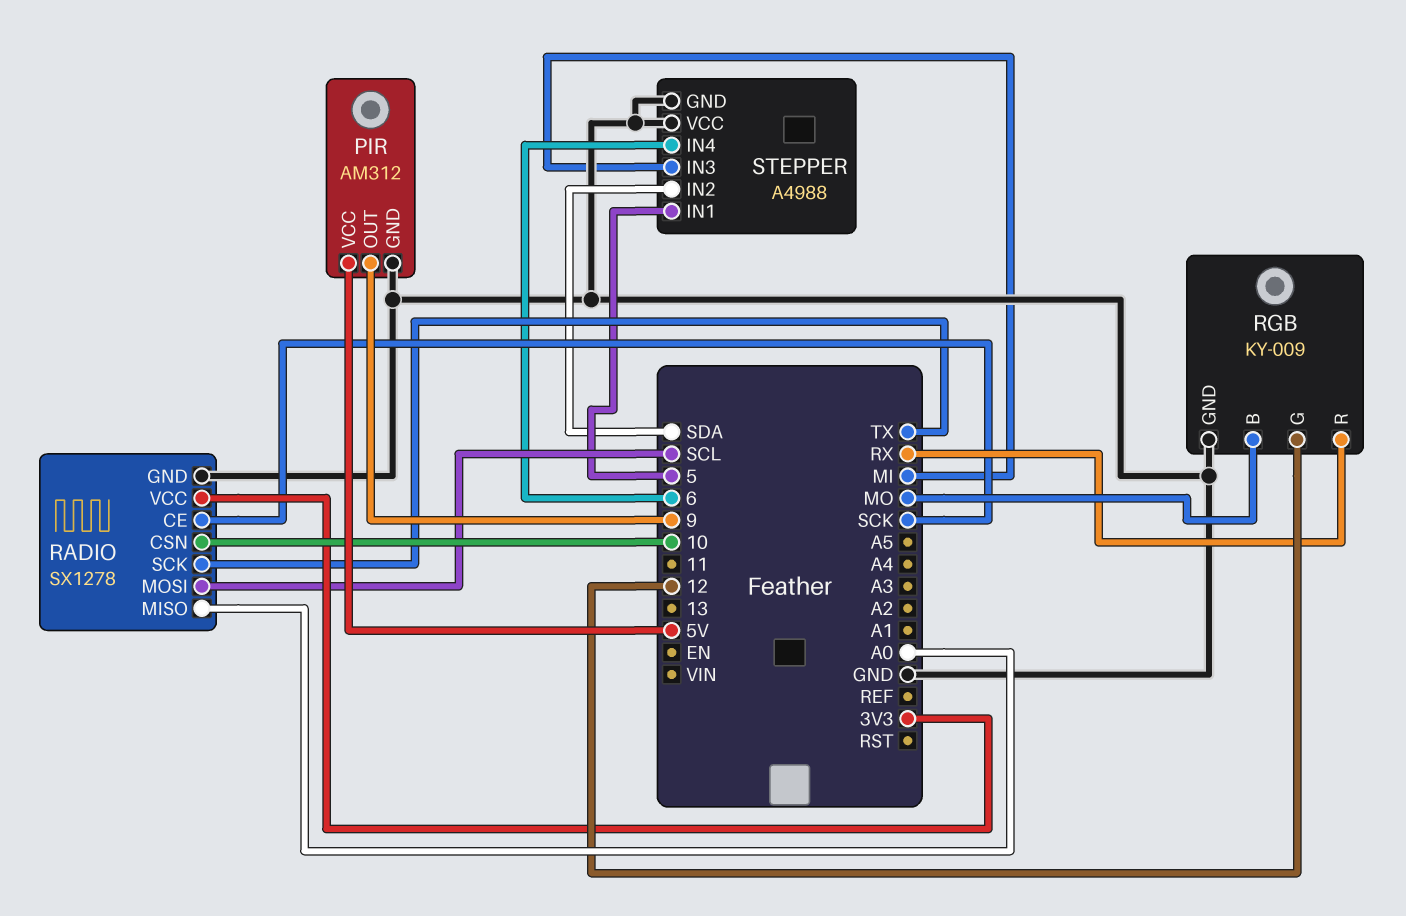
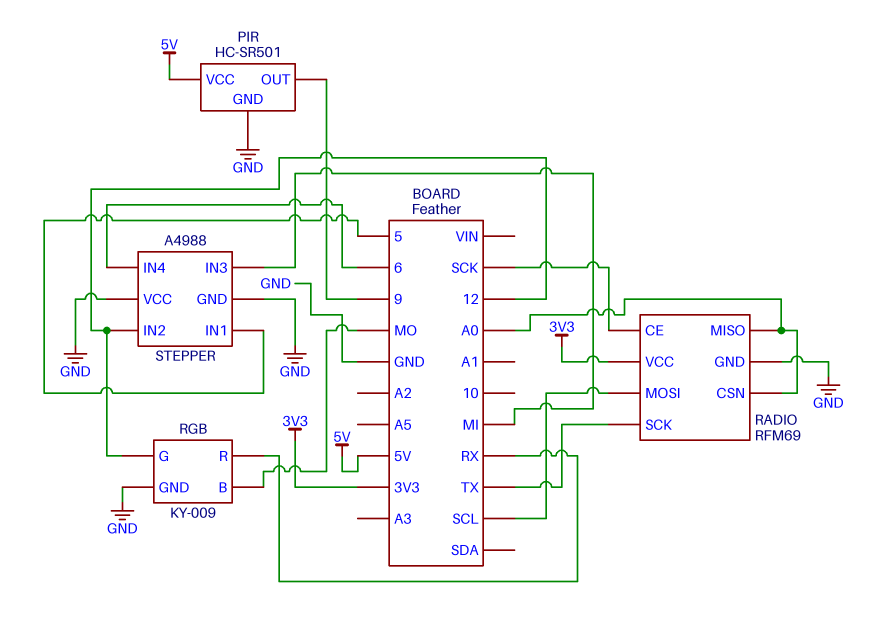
PIR: AM312 -> HC-SR501
RADIO: SX1278 -> RFM69
RADIO pin CSN: 10 -> A0
STEPPER pin IN2: SDA -> 12

